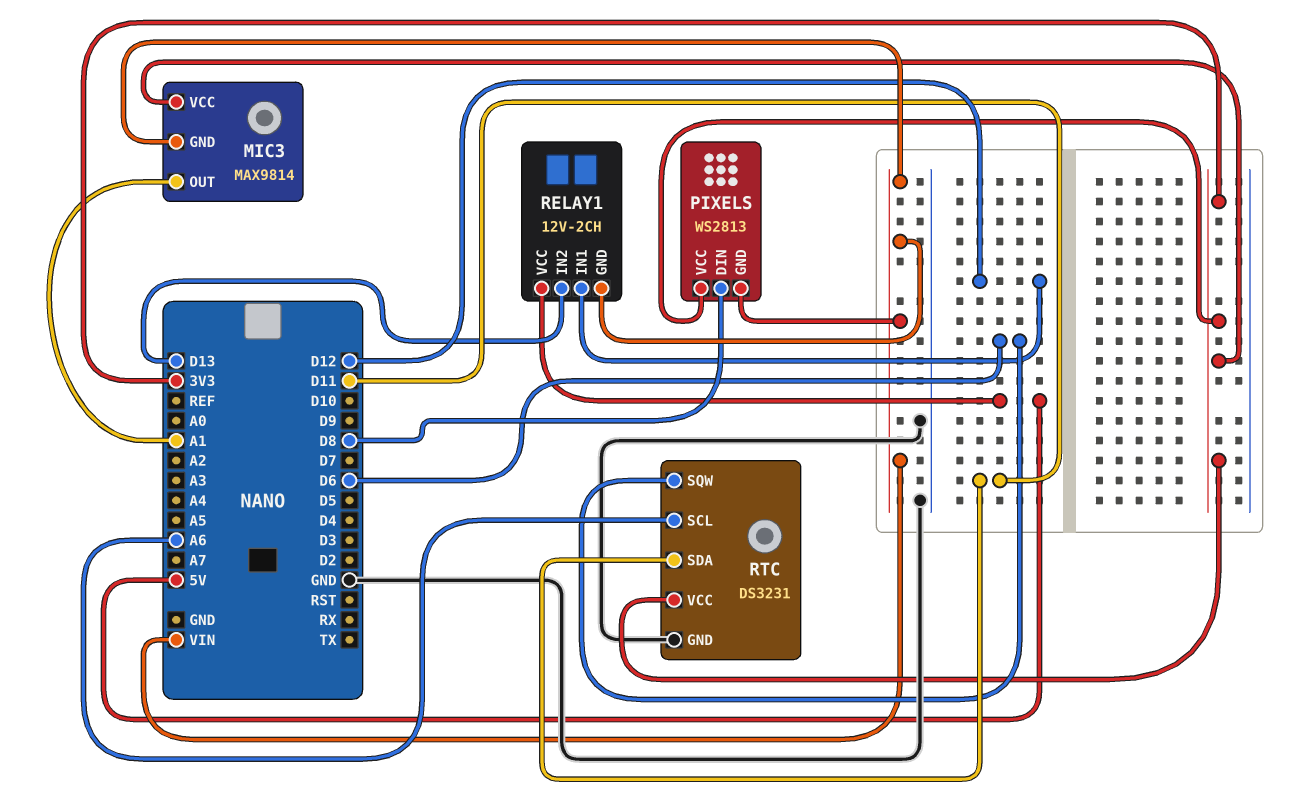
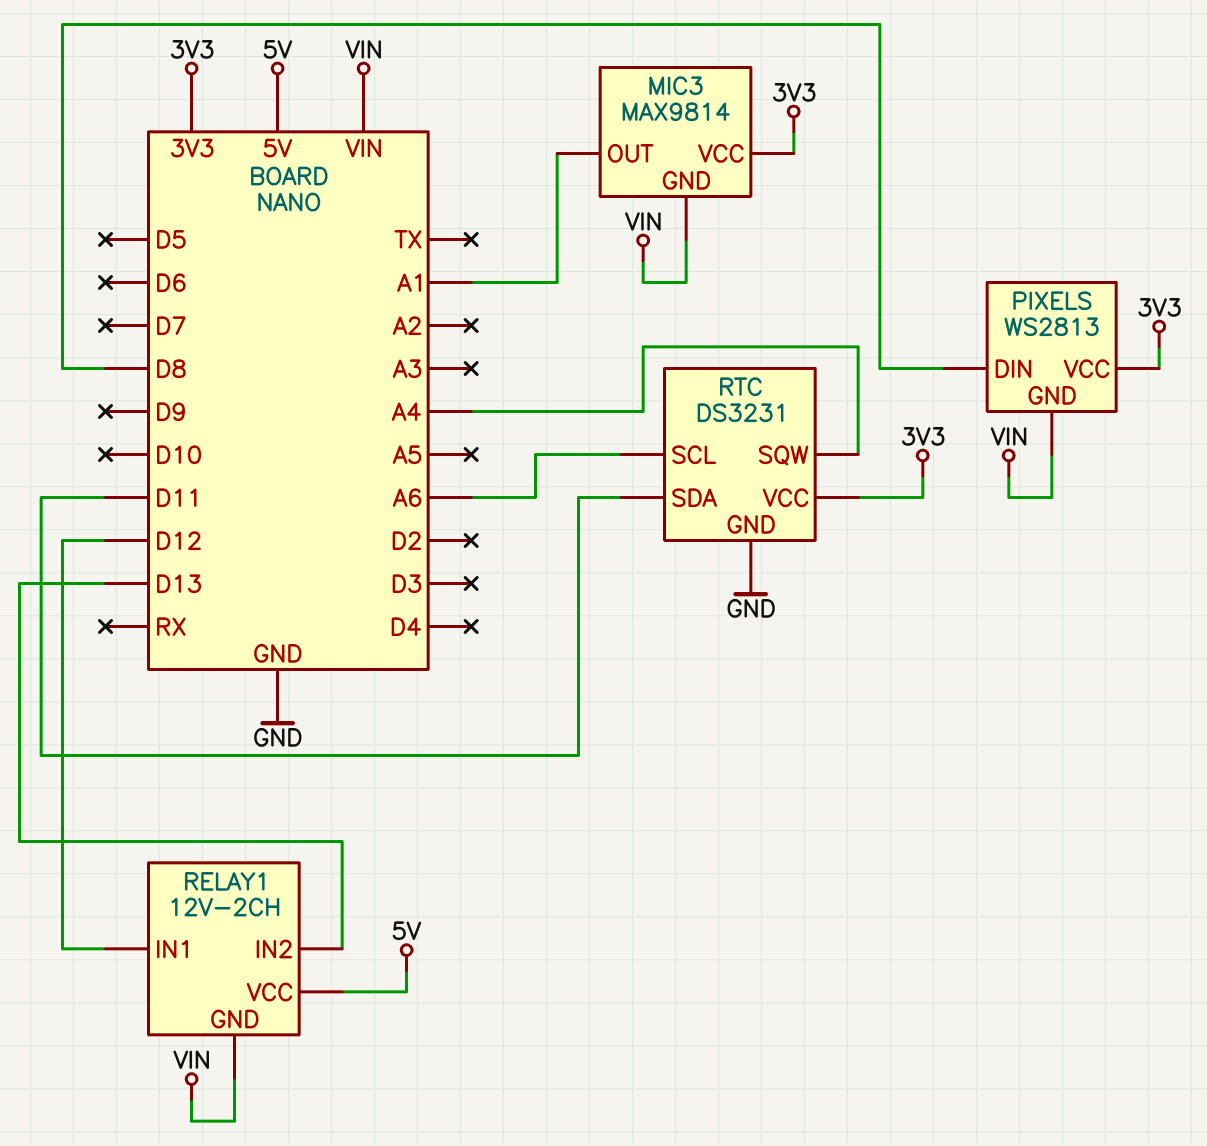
RTC pin SQW: D6 -> A4

